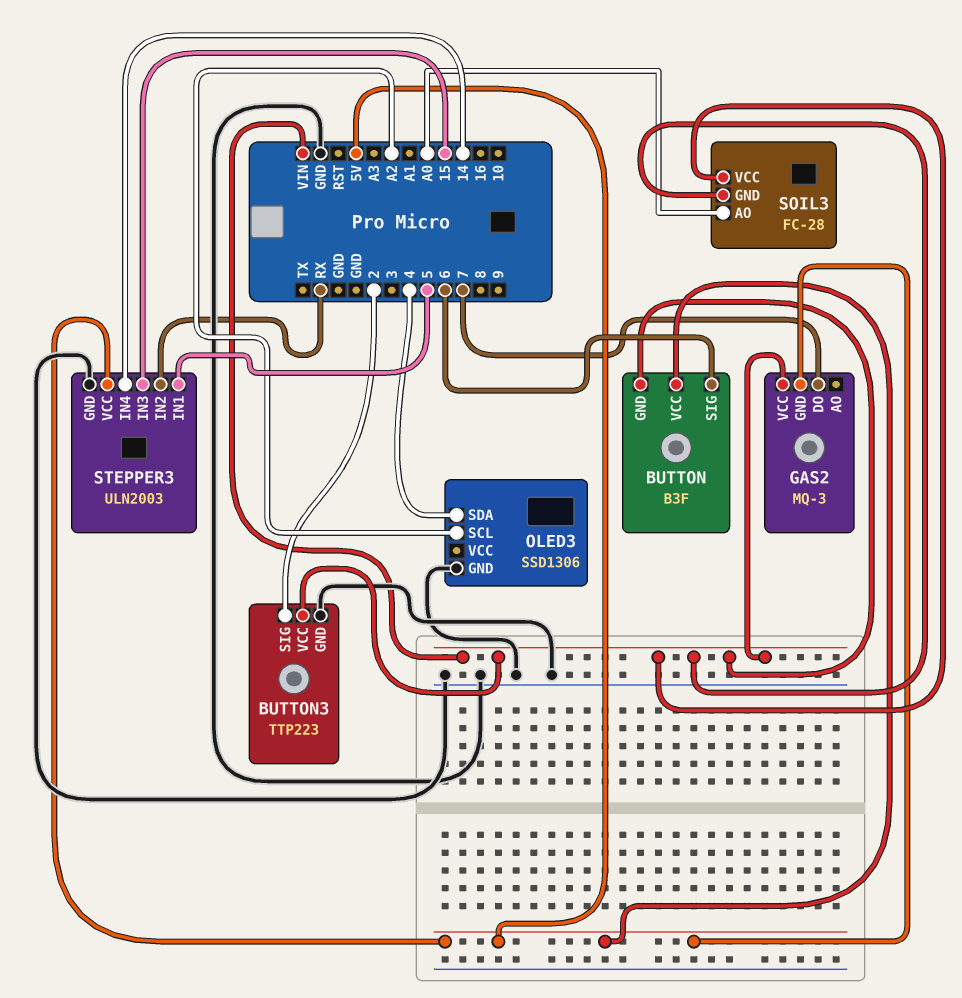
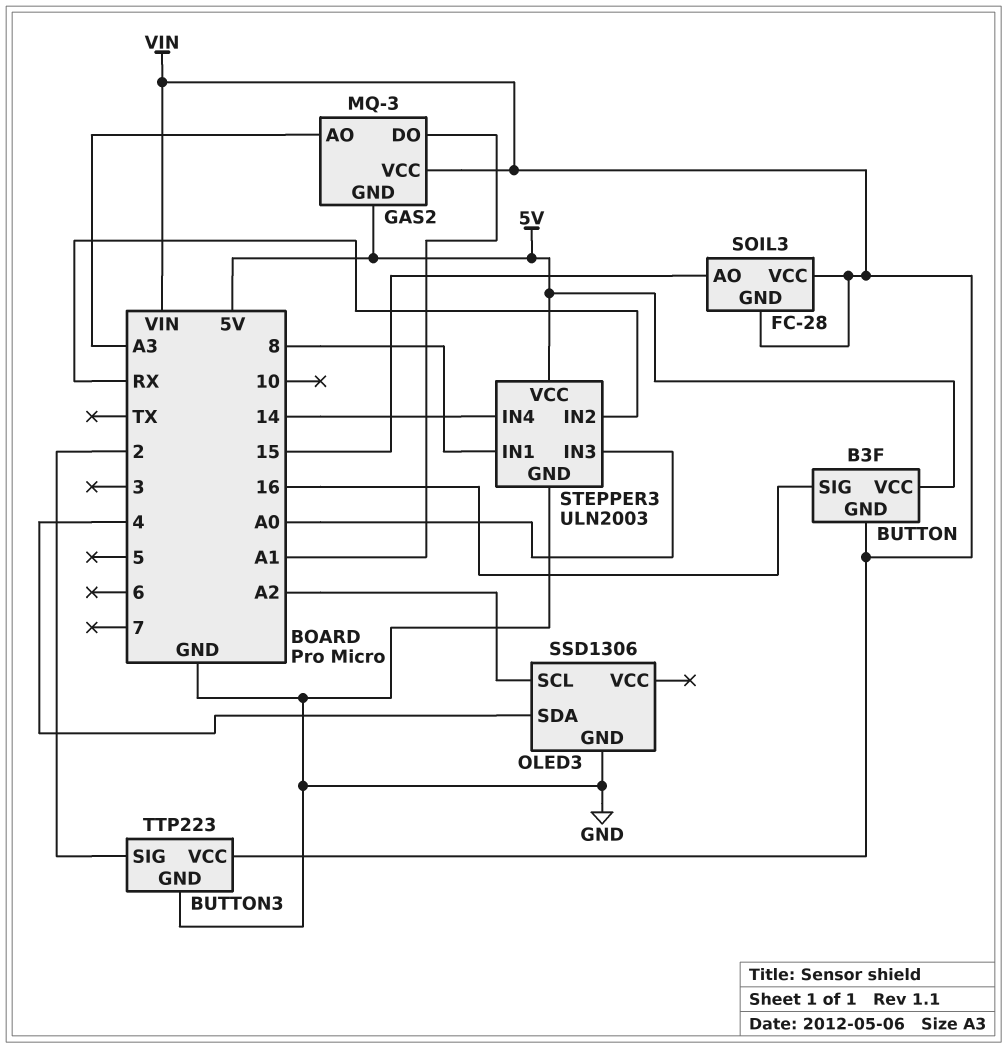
BUTTON pin SIG: 6 -> 16
GAS2 pin AO: none -> A3
GAS2 pin DO: 7 -> A1
SOIL3 pin AO: A0 -> 15
STEPPER3 pin IN1: 5 -> 8
STEPPER3 pin IN3: 15 -> A0

